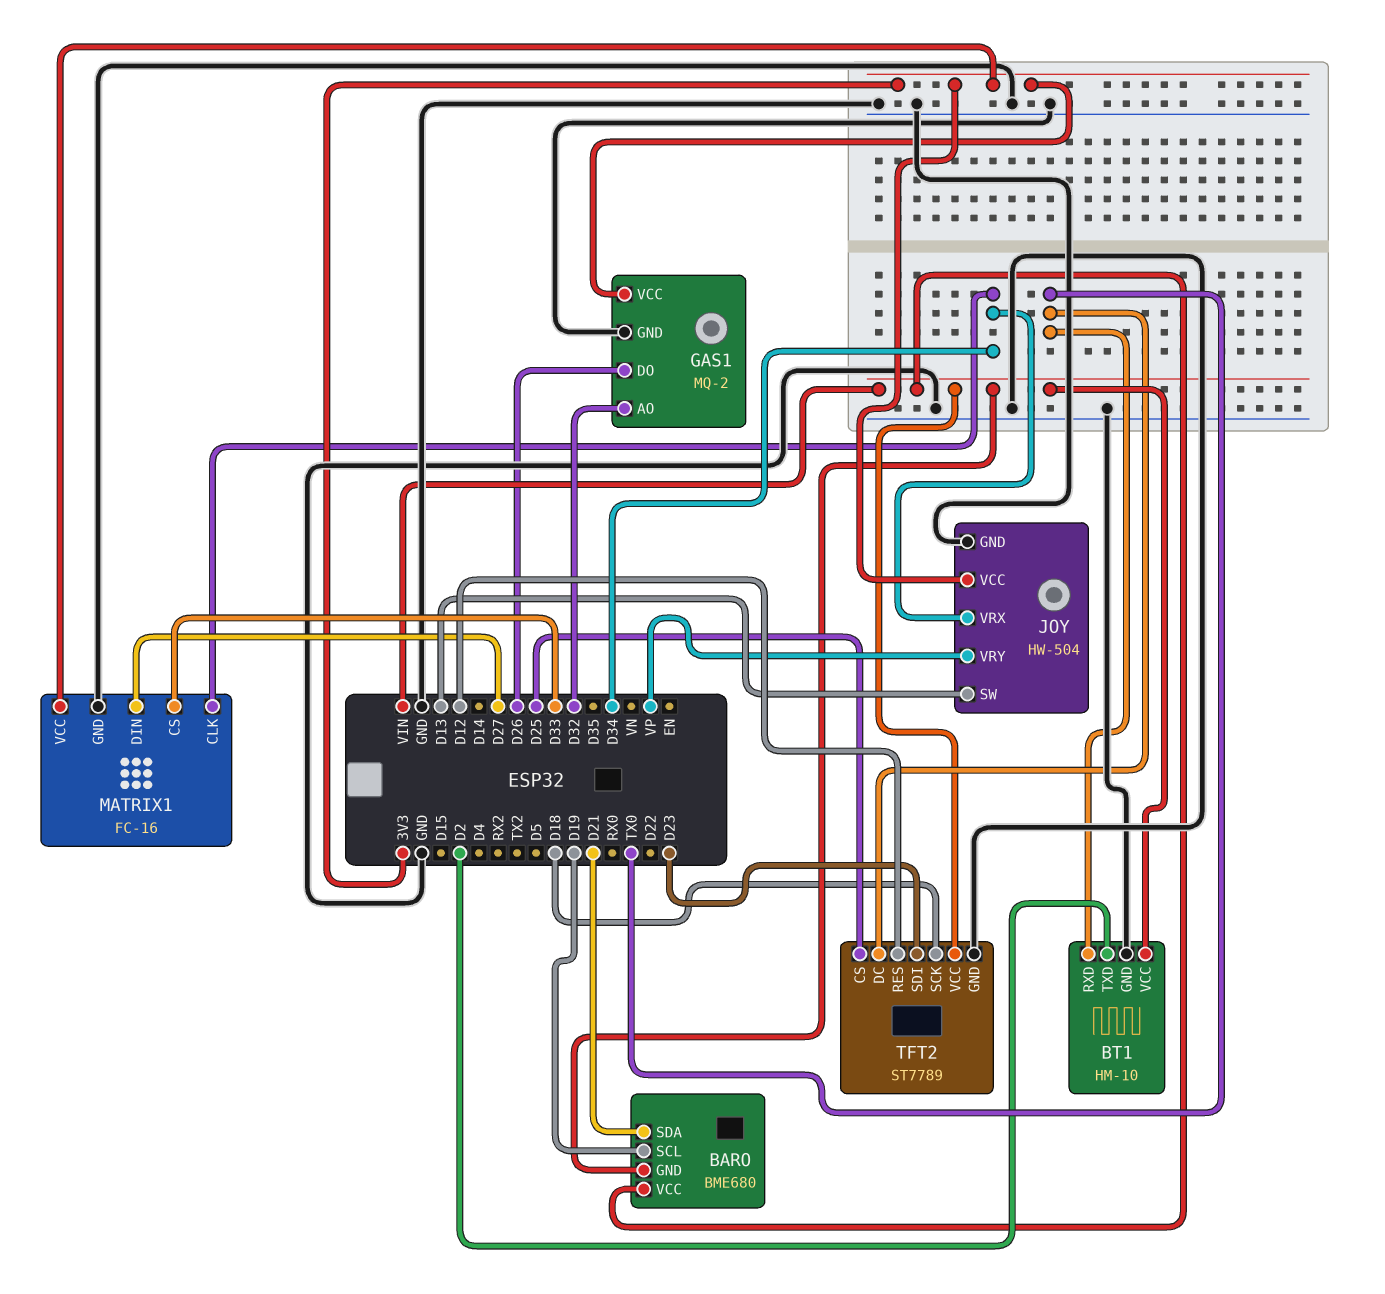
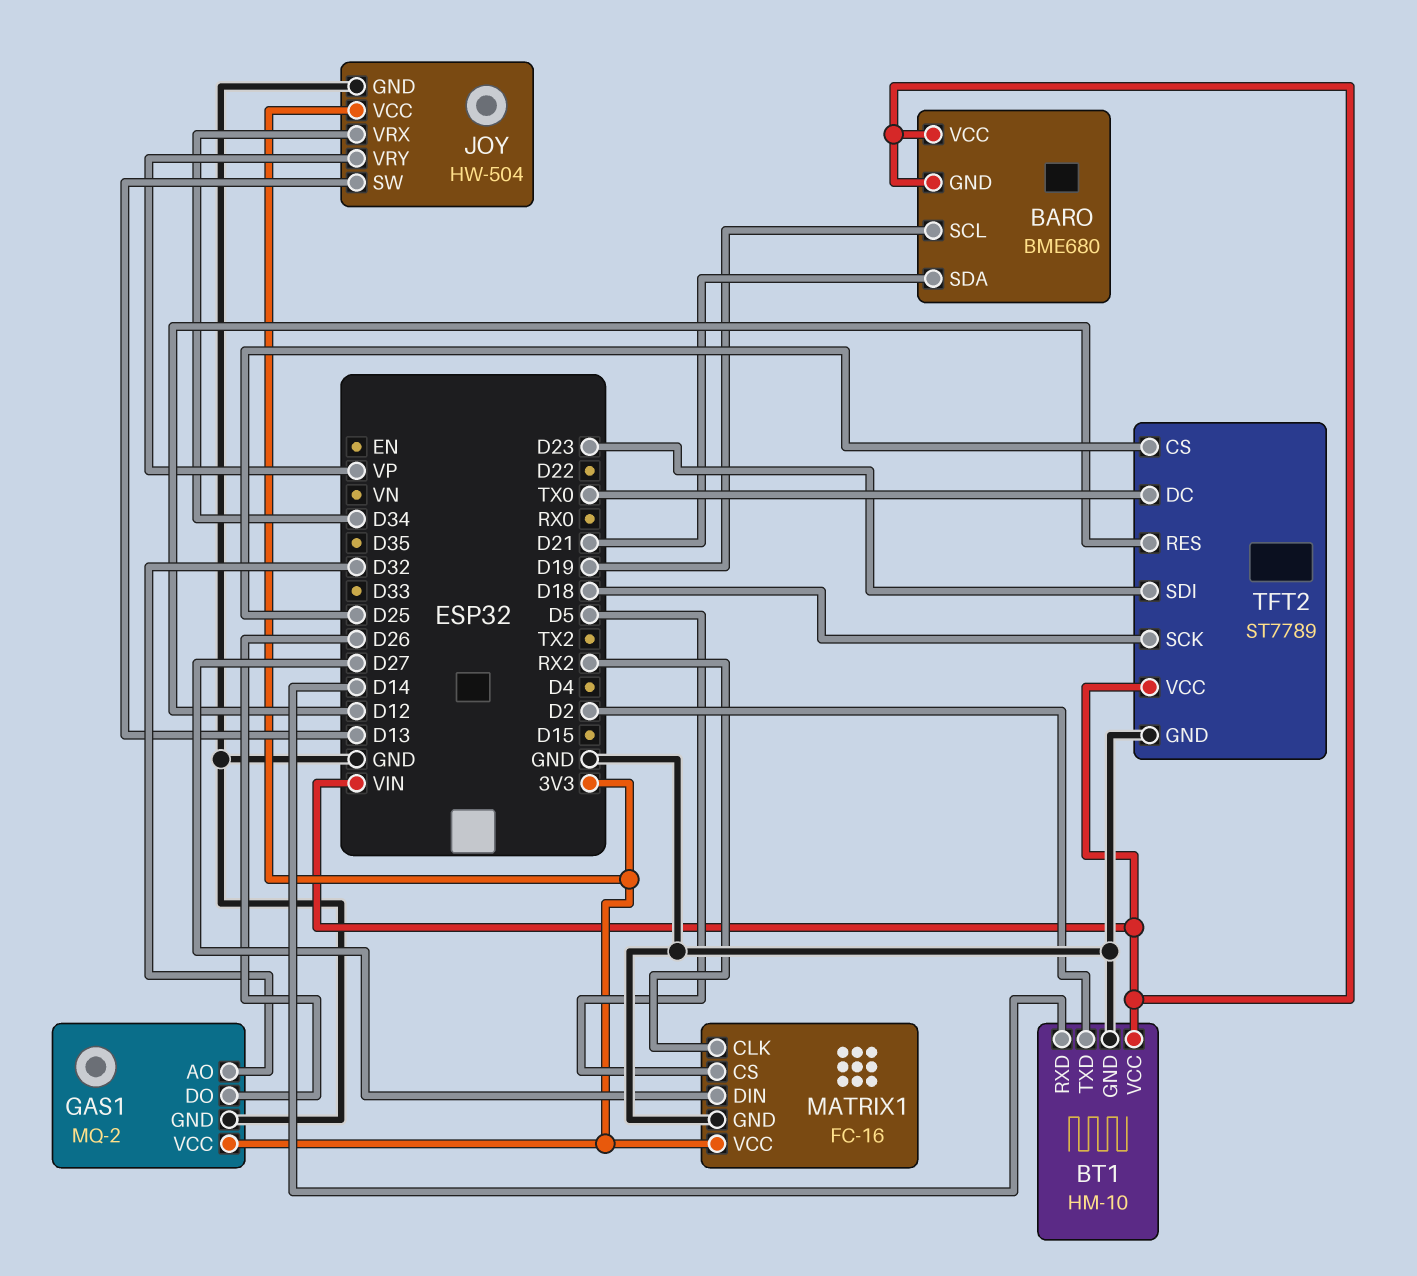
BT1 pin RXD: TX0 -> D14
MATRIX1 pin CLK: D34 -> RX2
MATRIX1 pin CS: D33 -> D5

